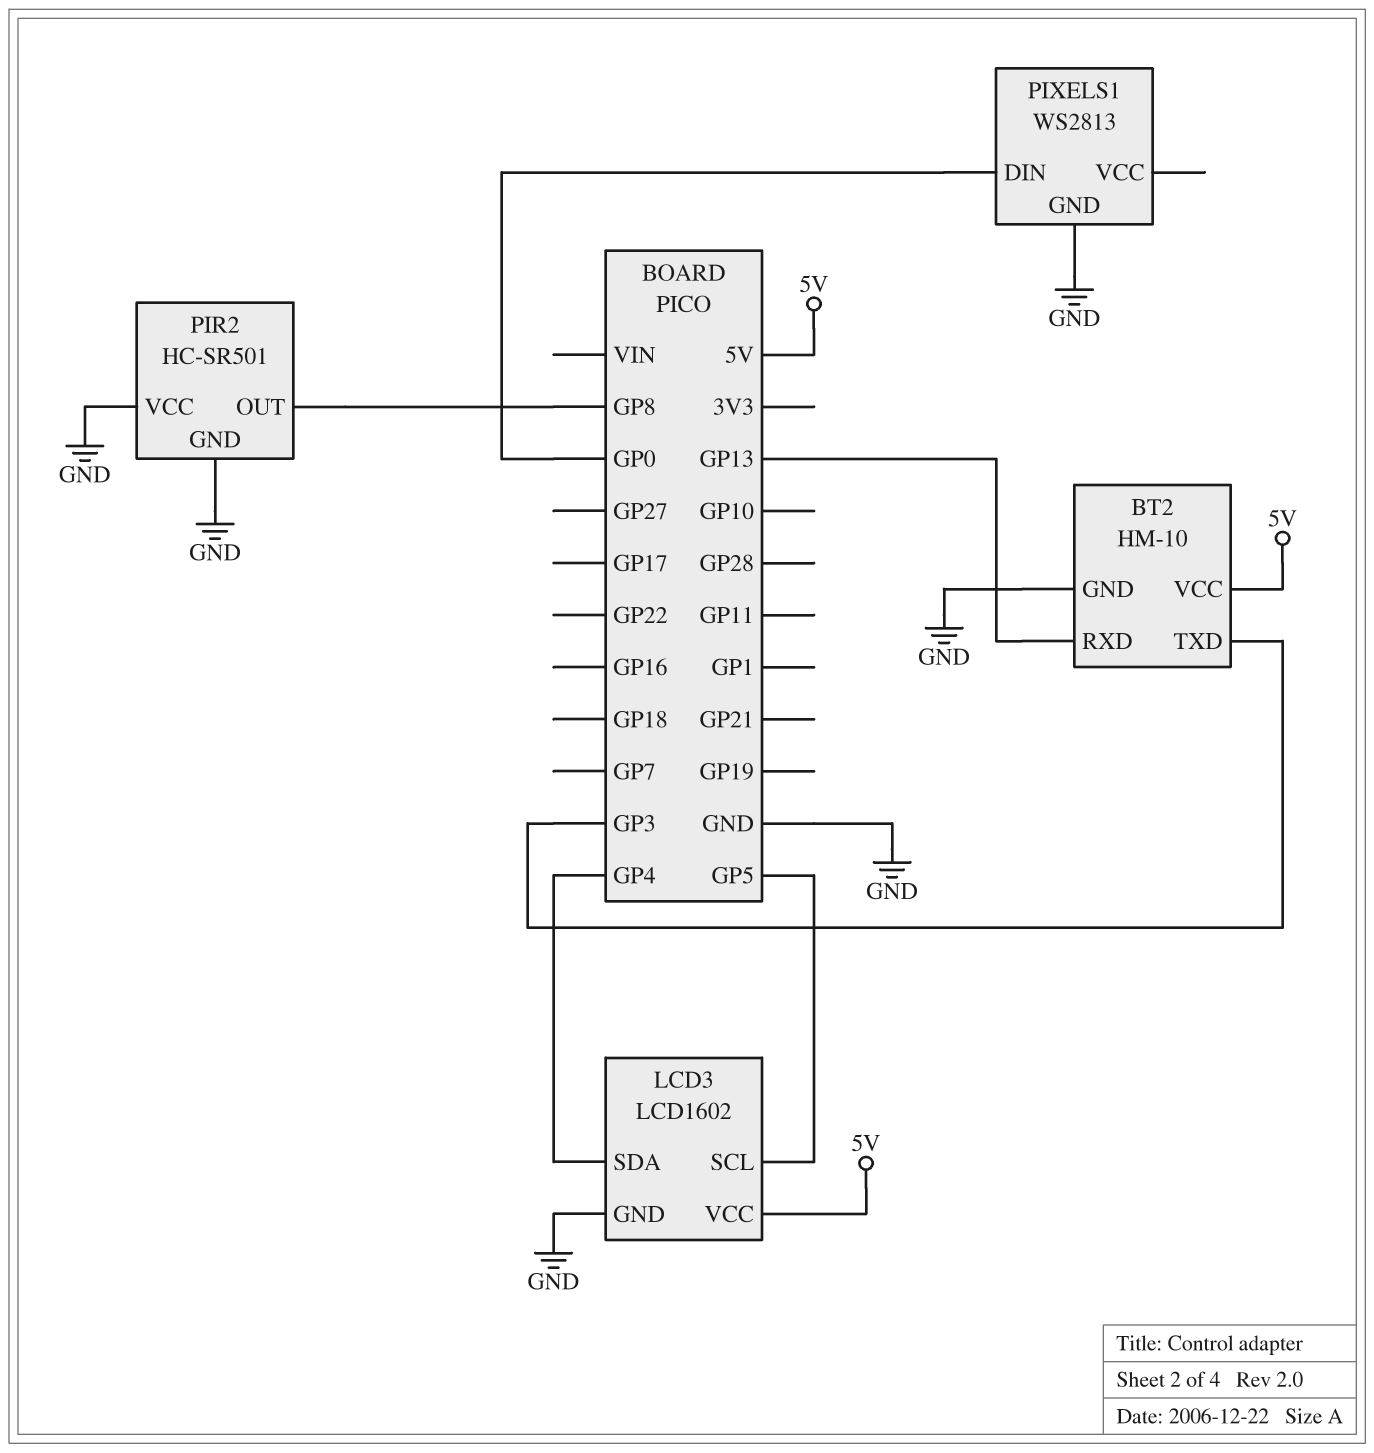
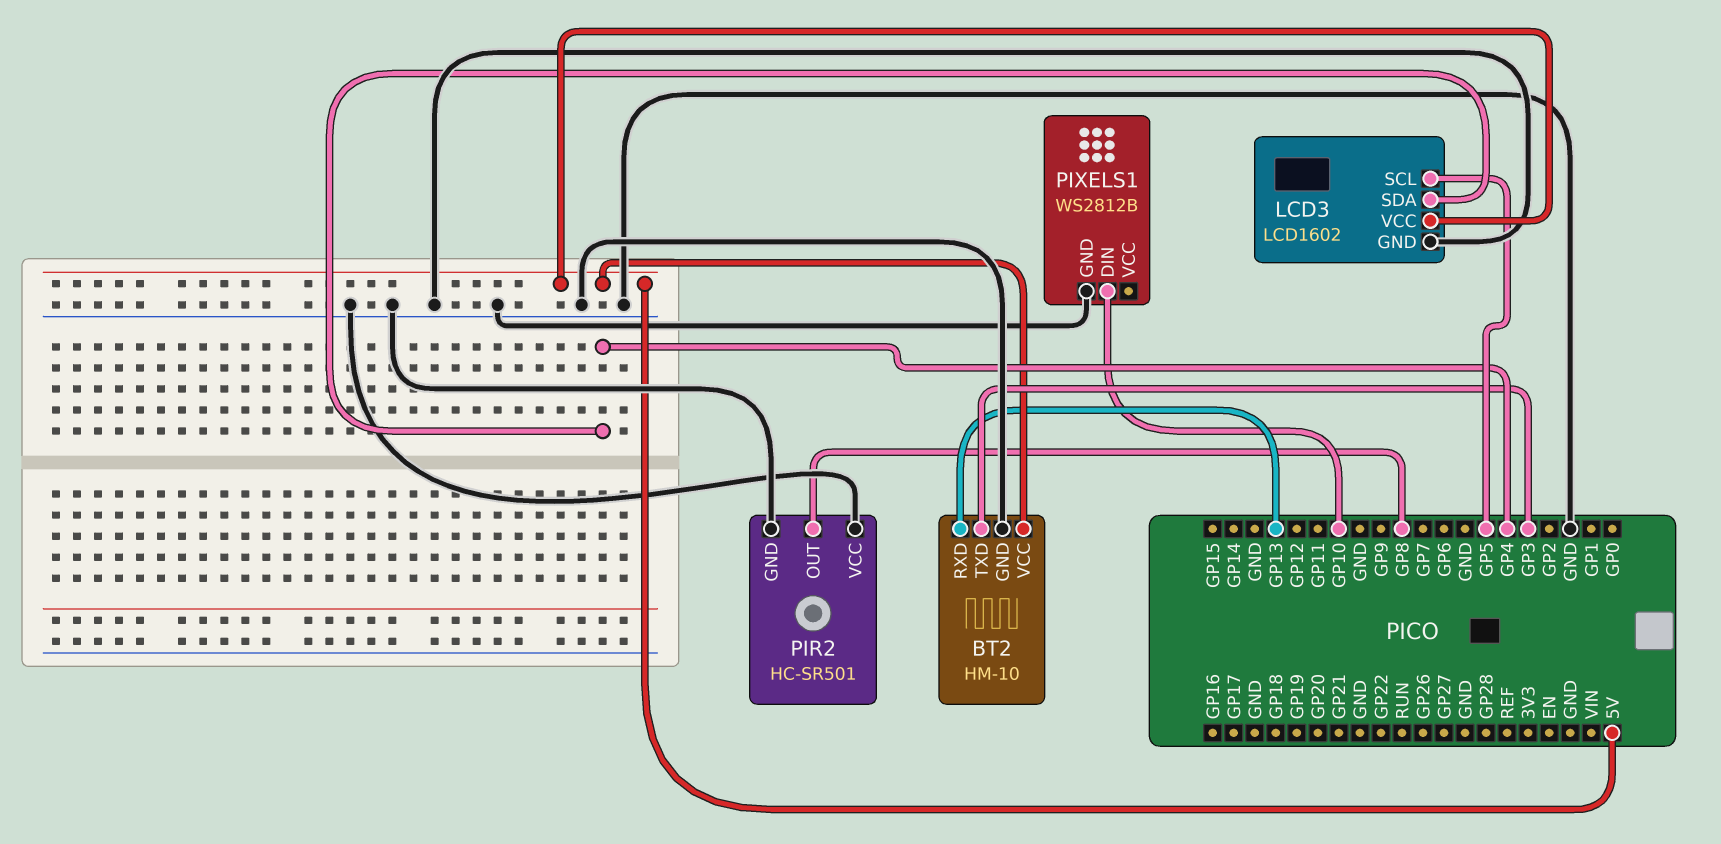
PIXELS1: WS2813 -> WS2812B
PIXELS1 pin DIN: GP0 -> GP10

